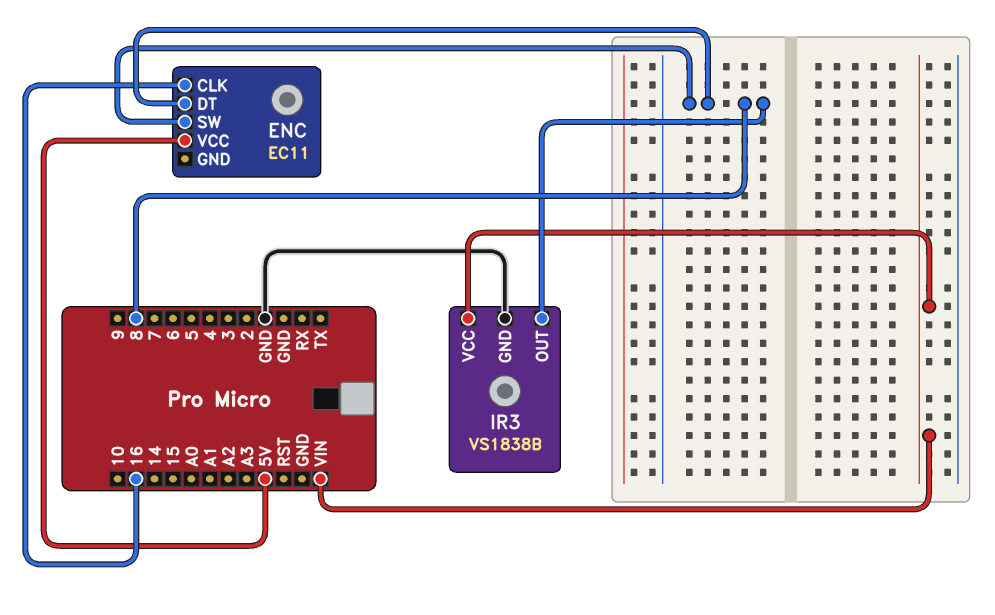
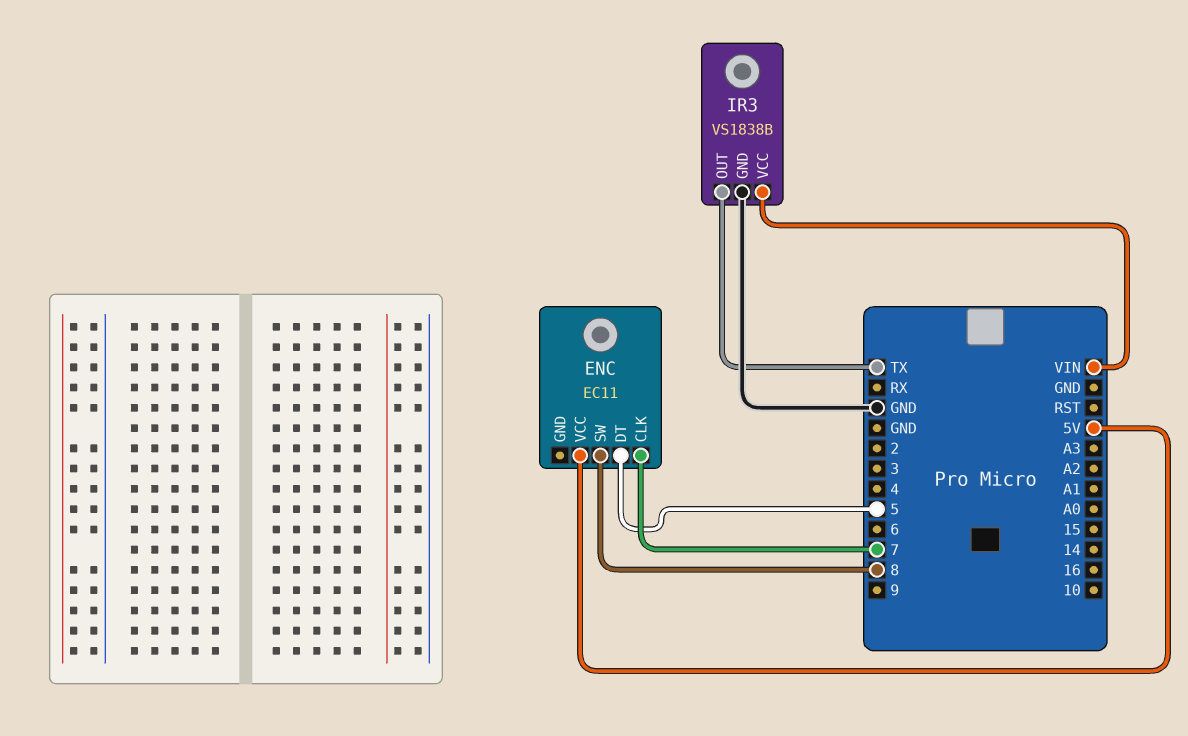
ENC pin CLK: 16 -> 7
ENC pin DT: 8 -> 5
IR3 pin OUT: 8 -> TX

